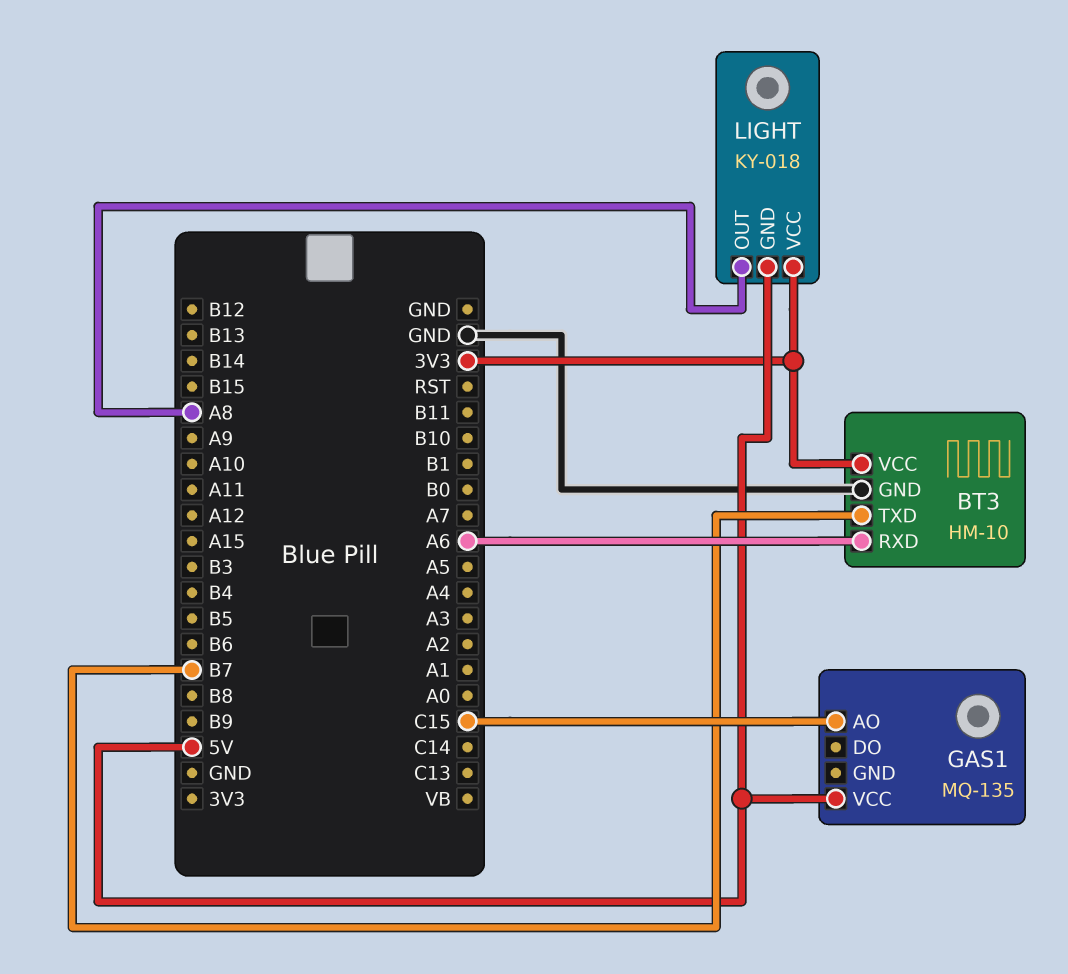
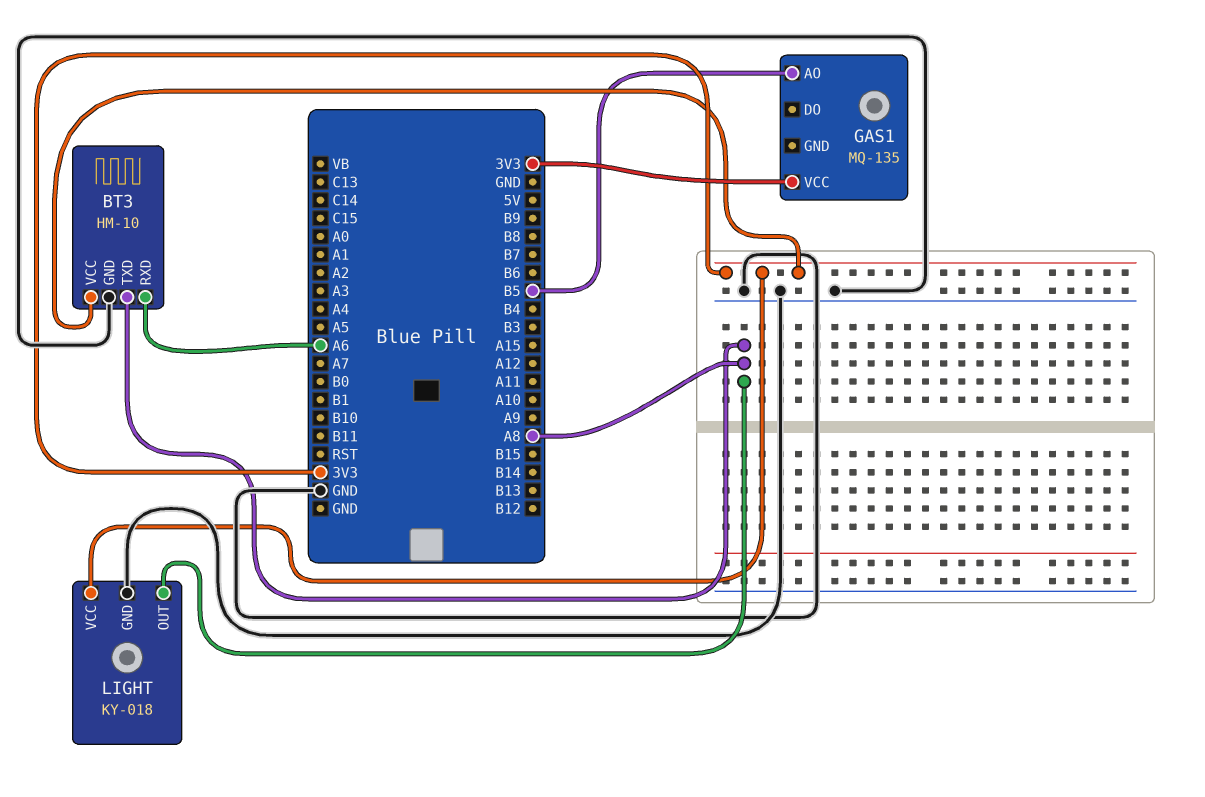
BT3 pin TXD: B7 -> A8
GAS1 pin AO: C15 -> B5
GAS1 pin VCC: 5V -> 3V3
LIGHT pin GND: 5V -> GND

